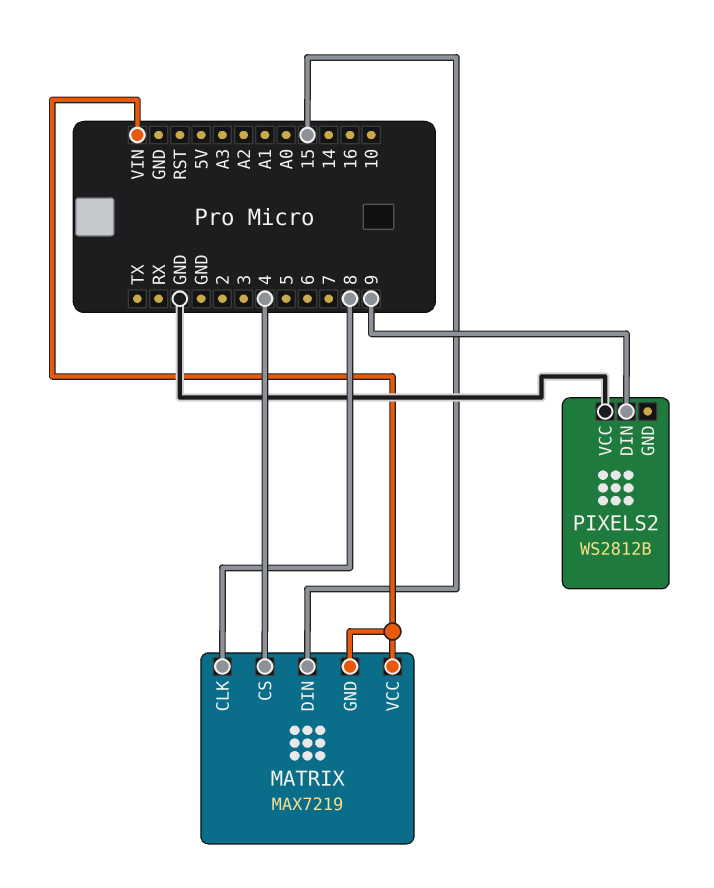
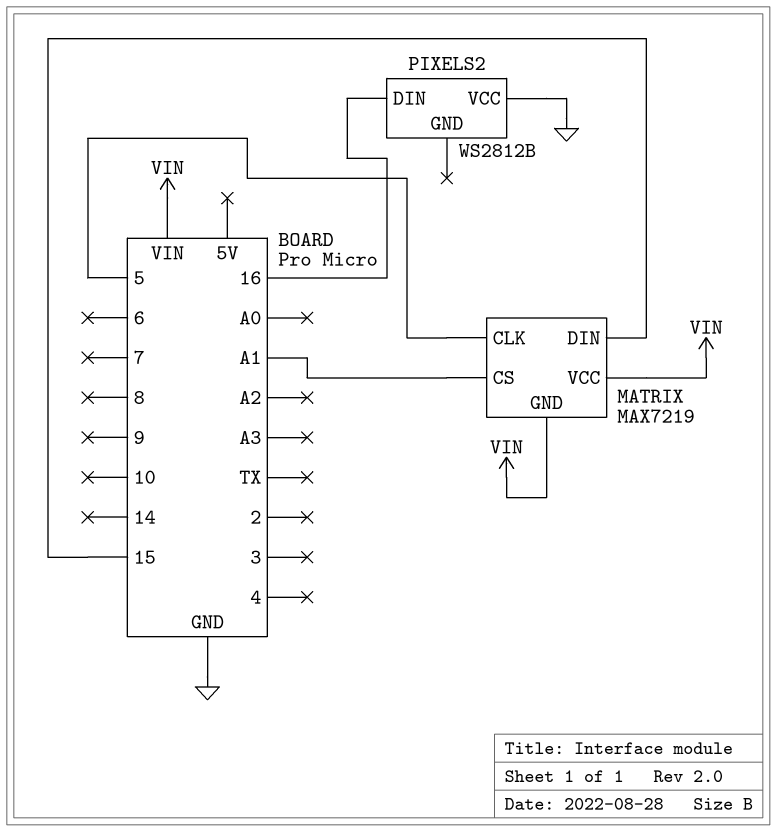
MATRIX pin CLK: 8 -> 5
MATRIX pin CS: 4 -> A1
PIXELS2 pin DIN: 9 -> 16

